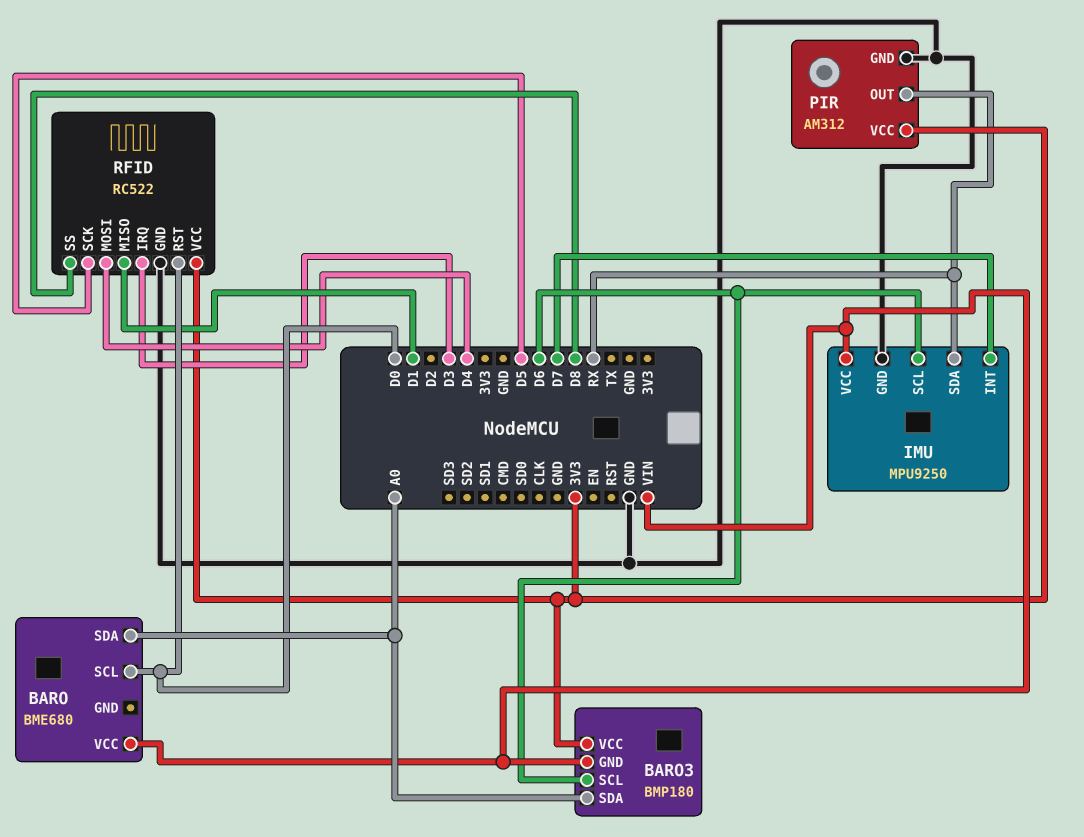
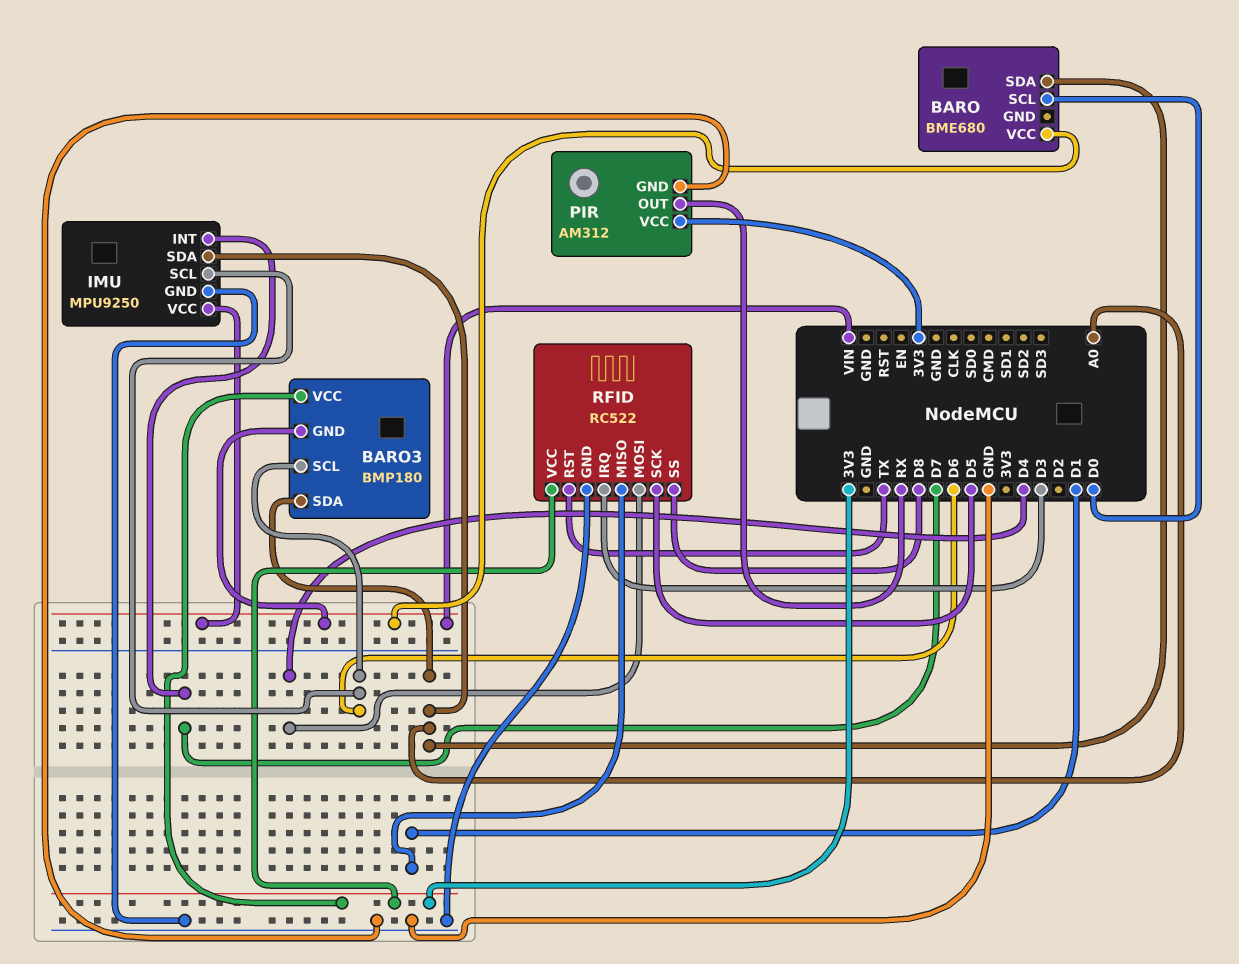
IMU pin SDA: RX -> A0
RFID pin RST: D0 -> TX

